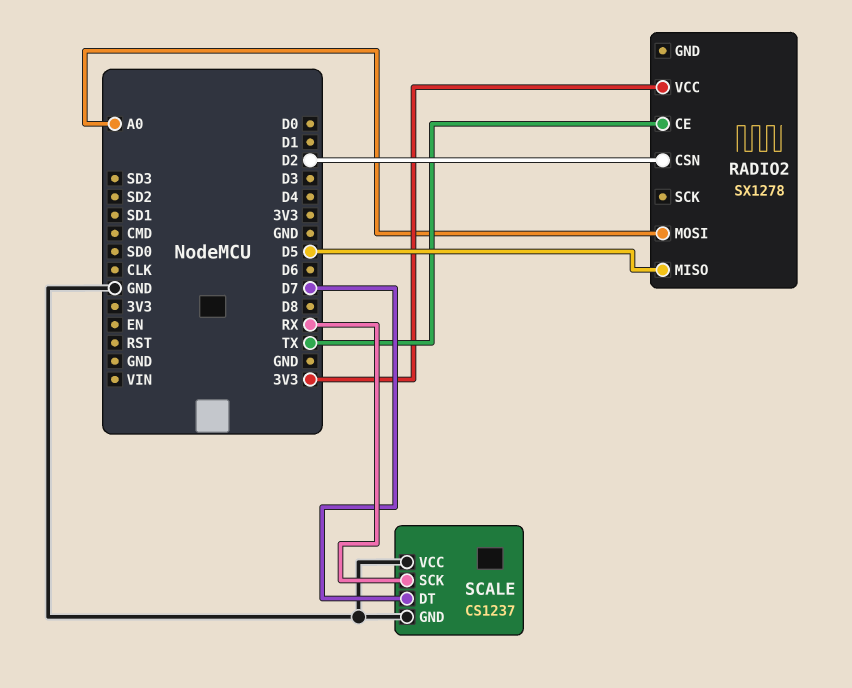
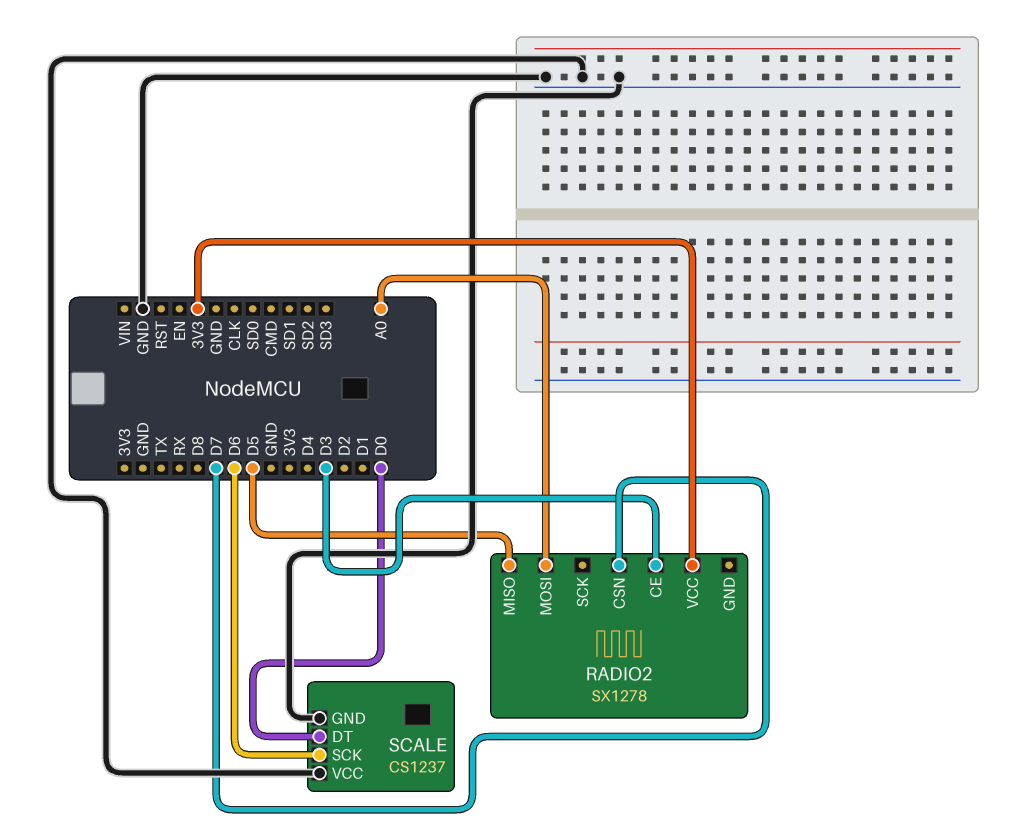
RADIO2 pin CE: TX -> D3
RADIO2 pin CSN: D2 -> D7
SCALE pin DT: D7 -> D0
SCALE pin SCK: RX -> D6

